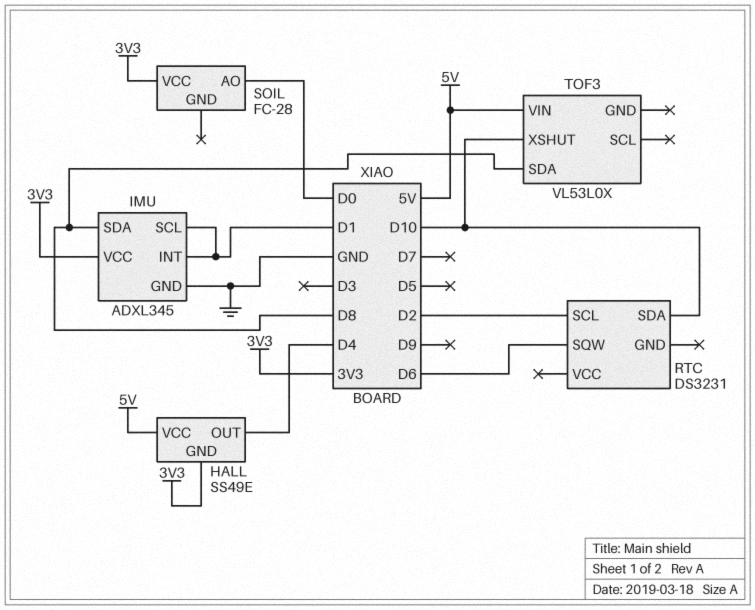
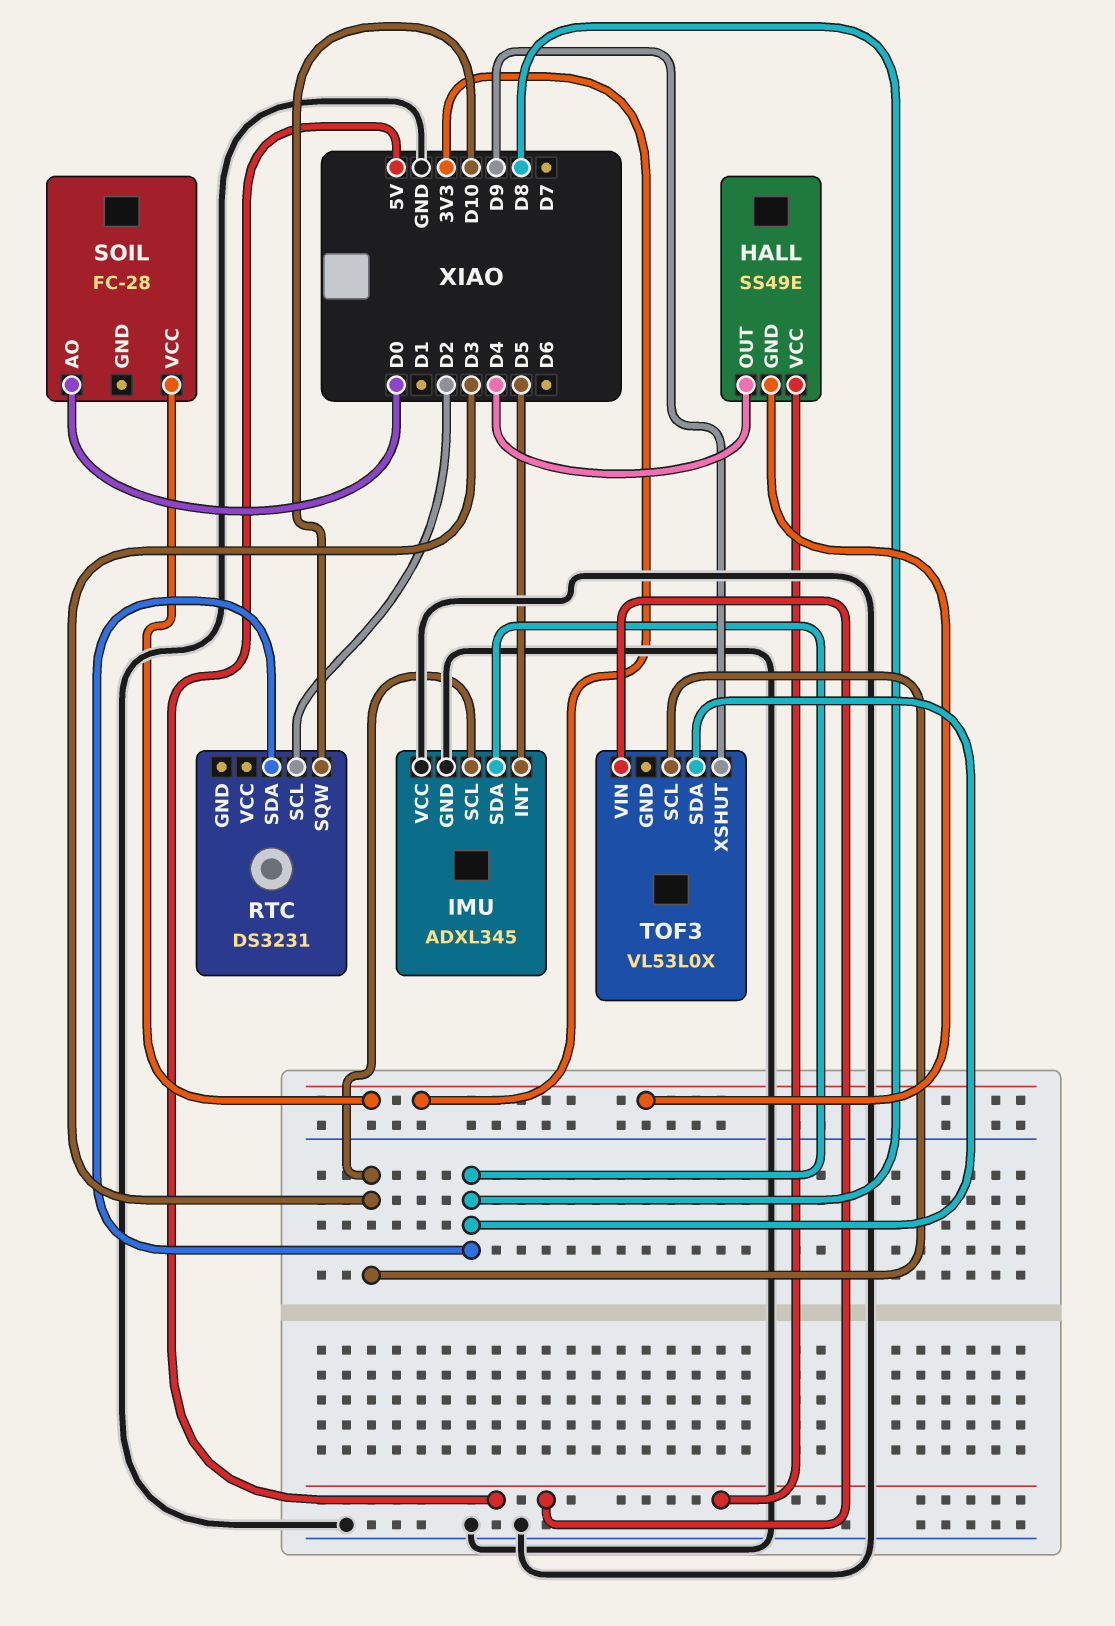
IMU pin INT: D1 -> D5
IMU pin SCL: D1 -> D3
IMU pin VCC: 3V3 -> GND
RTC pin SDA: D10 -> D8
RTC pin SQW: D6 -> D10
TOF3 pin SCL: none -> D3
TOF3 pin XSHUT: D10 -> D9

